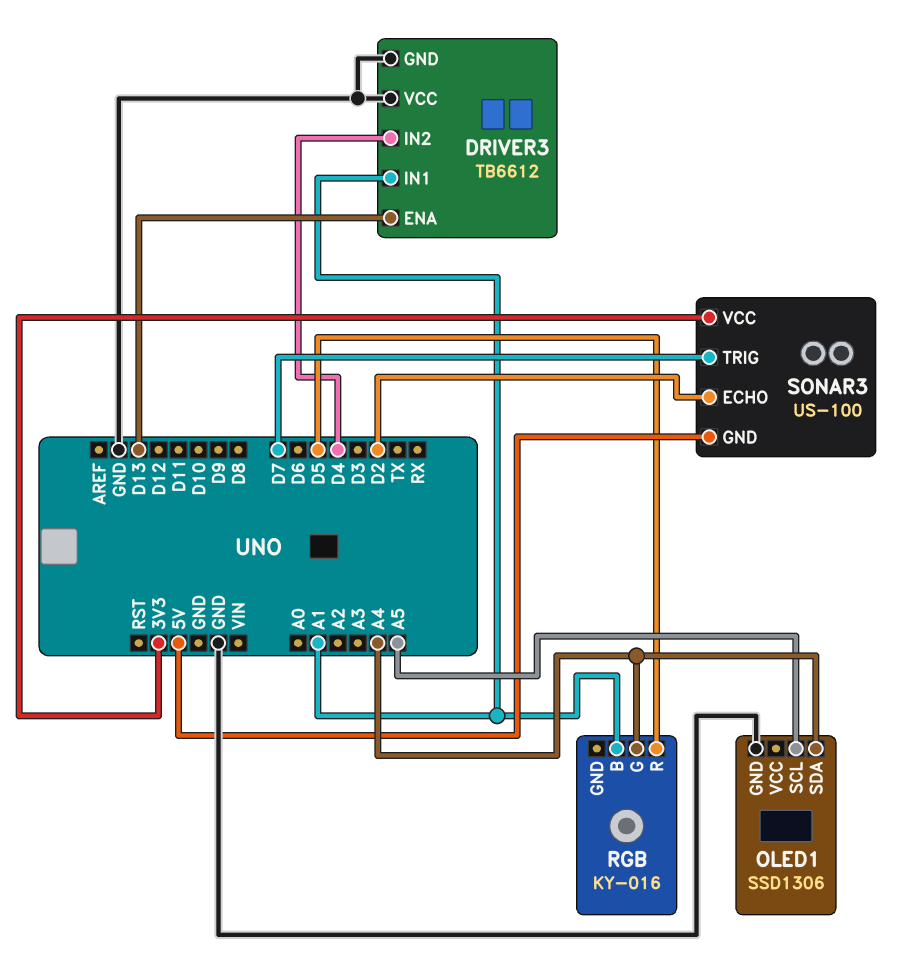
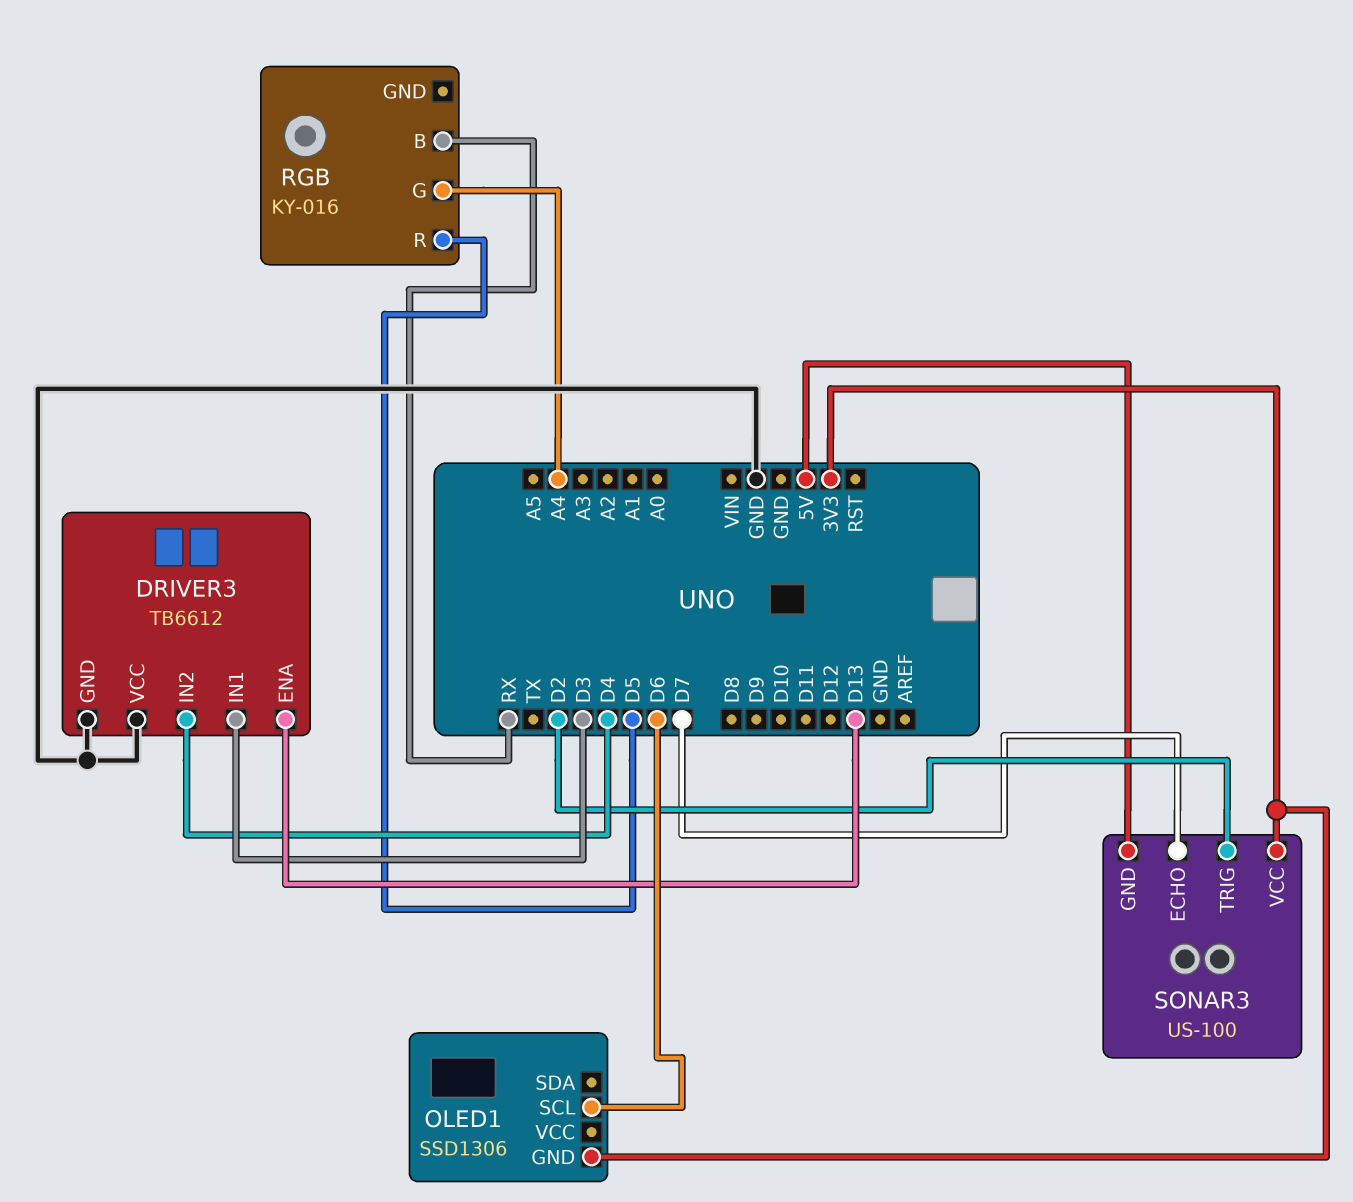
DRIVER3 pin IN1: A1 -> D3
OLED1 pin GND: GND -> 3V3
OLED1 pin SCL: A5 -> D6
OLED1 pin SDA: A4 -> none
RGB pin B: A1 -> RX
SONAR3 pin ECHO: D2 -> D7
SONAR3 pin TRIG: D7 -> D2

